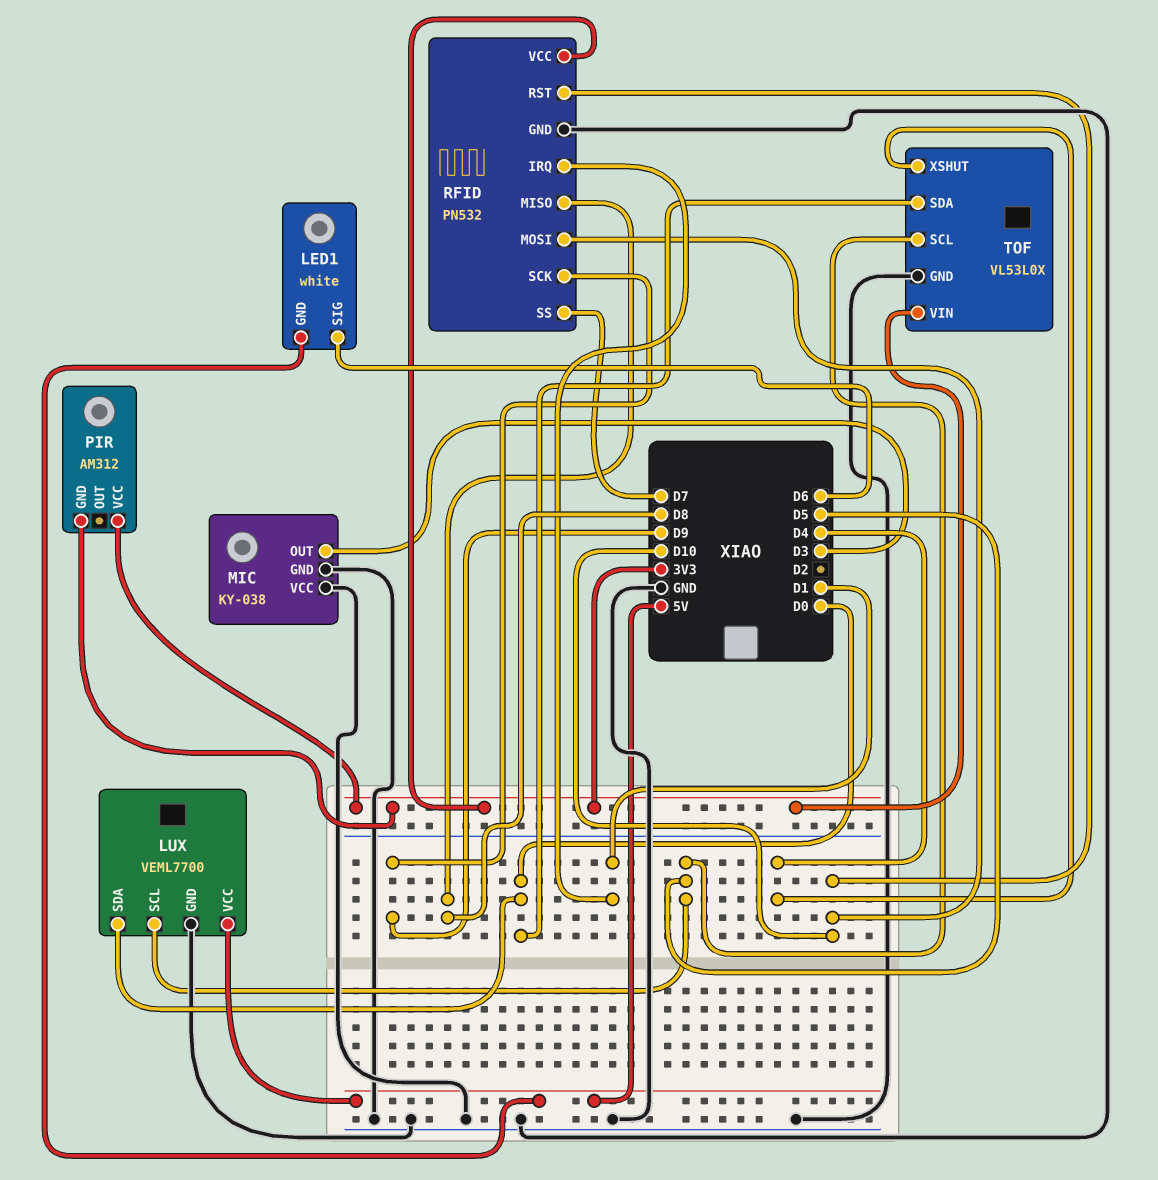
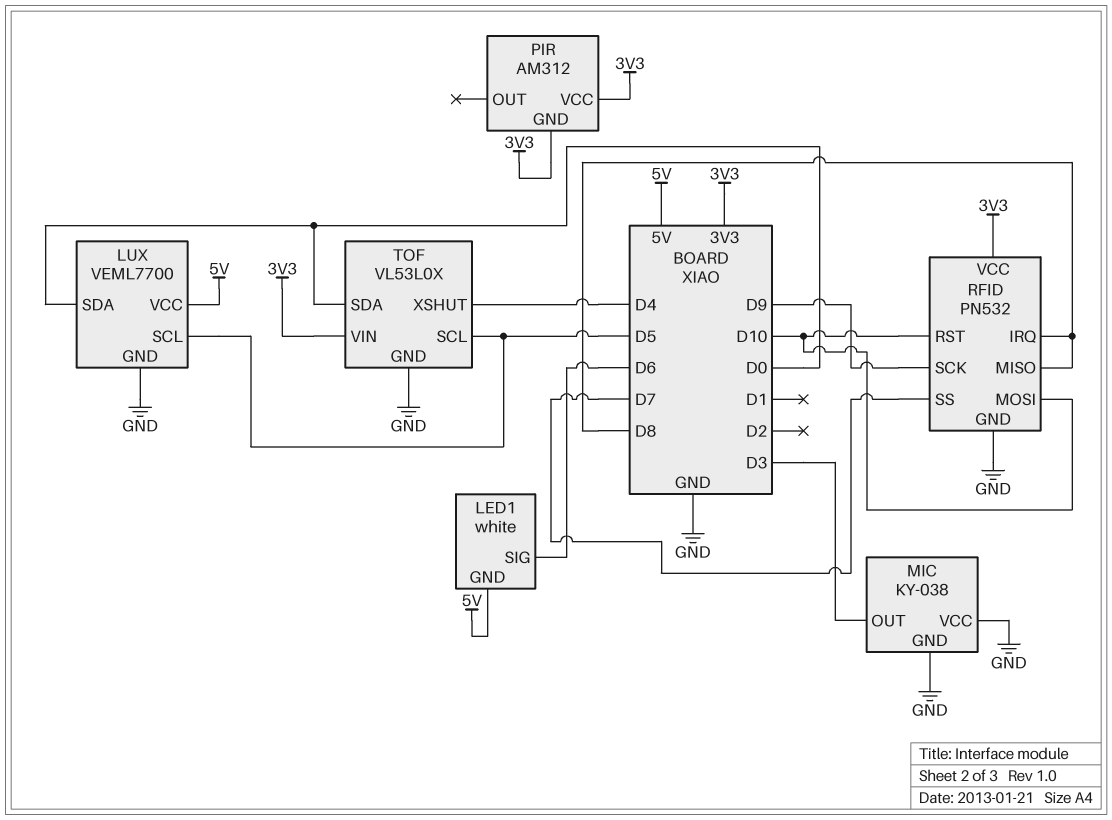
RFID pin IRQ: D1 -> D8

